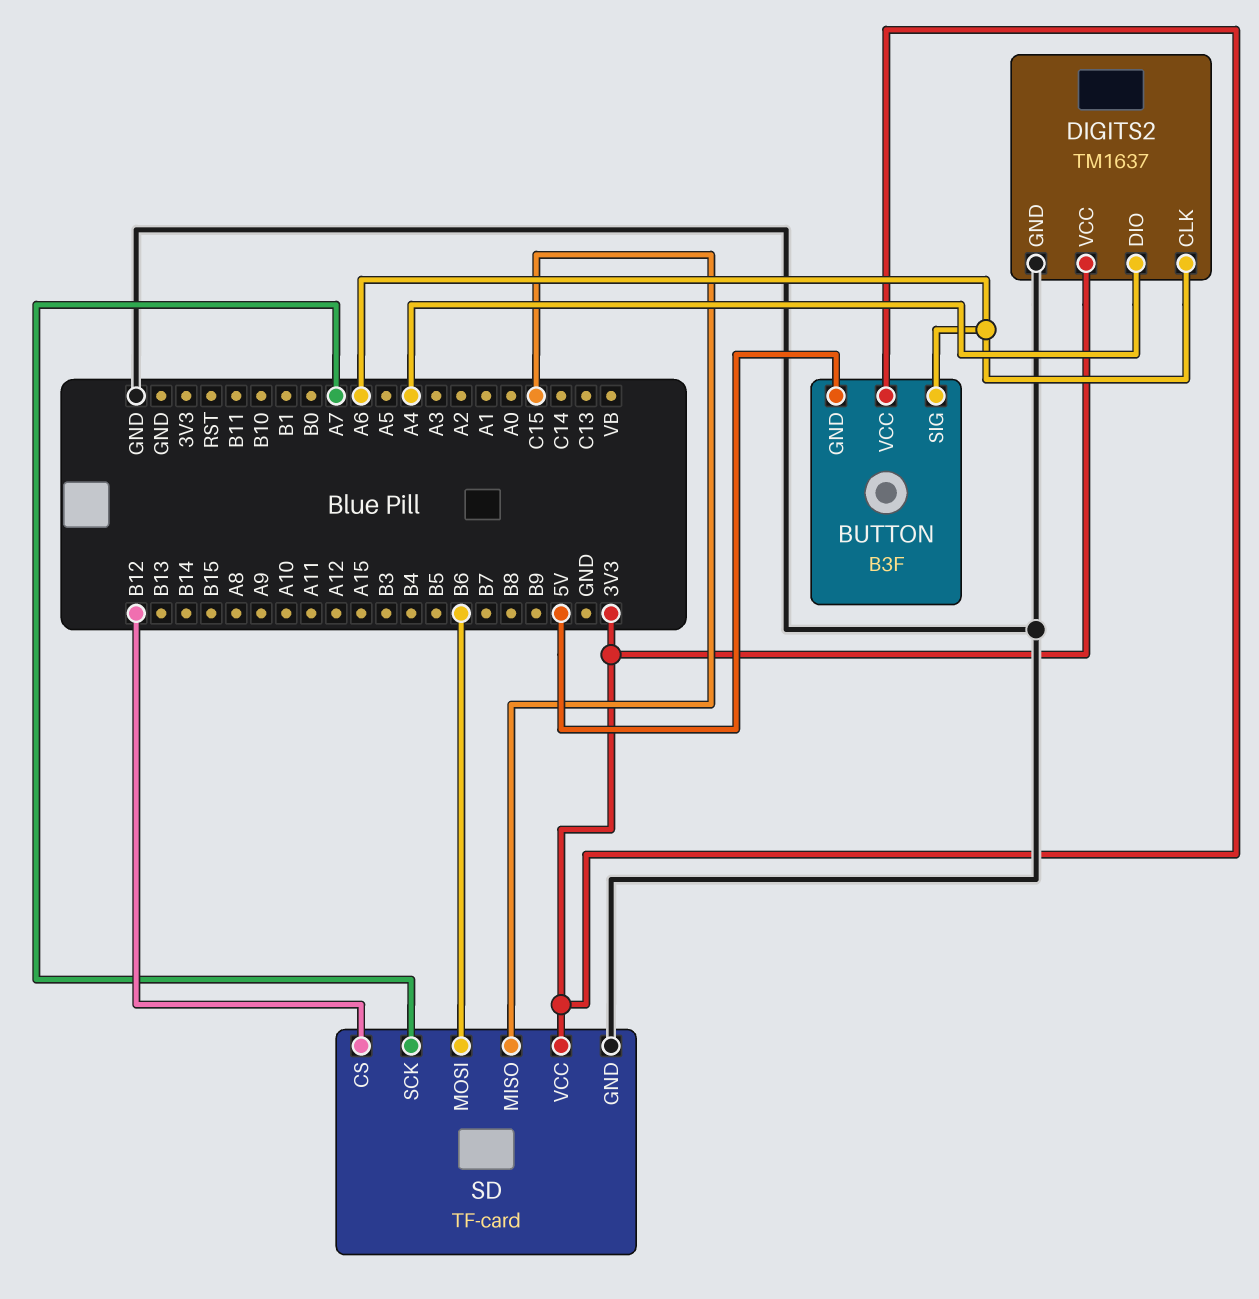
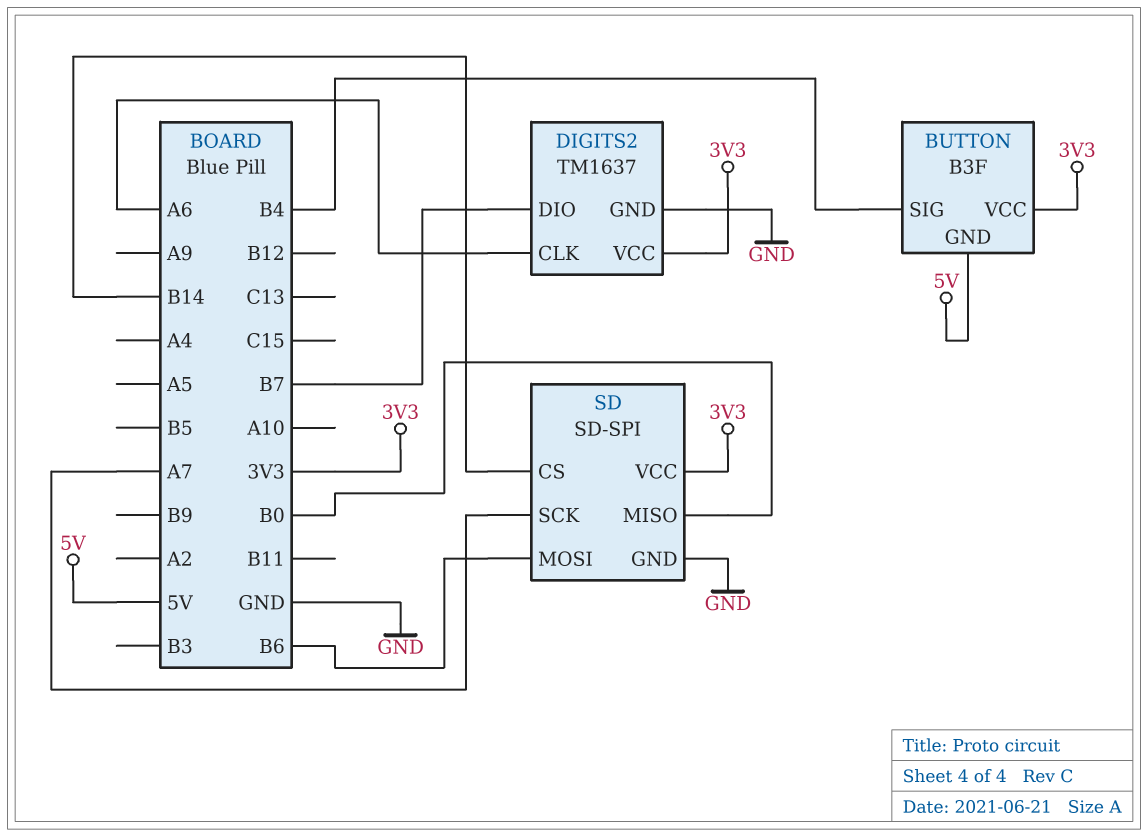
BUTTON pin SIG: A6 -> B4
DIGITS2 pin DIO: A4 -> B7
SD: TF-card -> SD-SPI
SD pin CS: B12 -> B14
SD pin MISO: C15 -> B0

